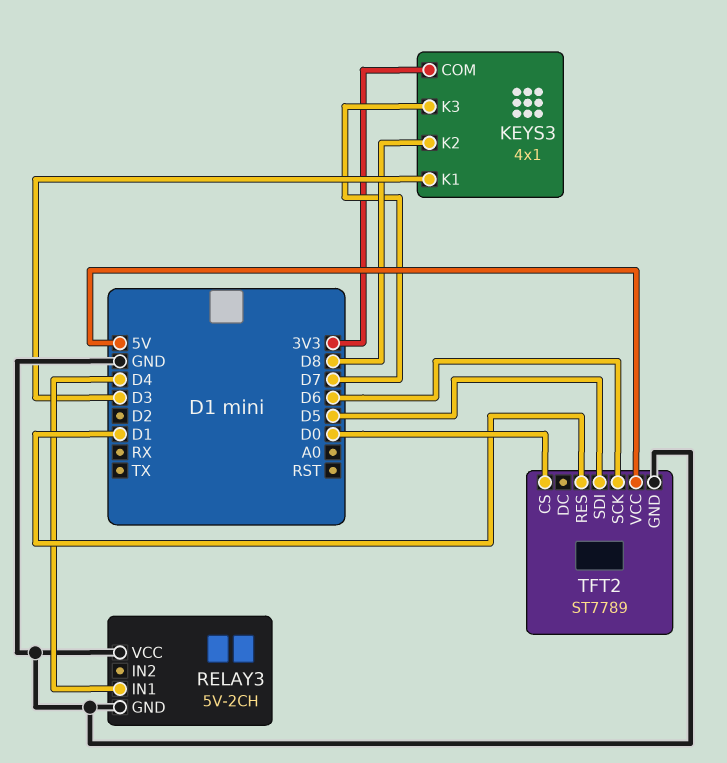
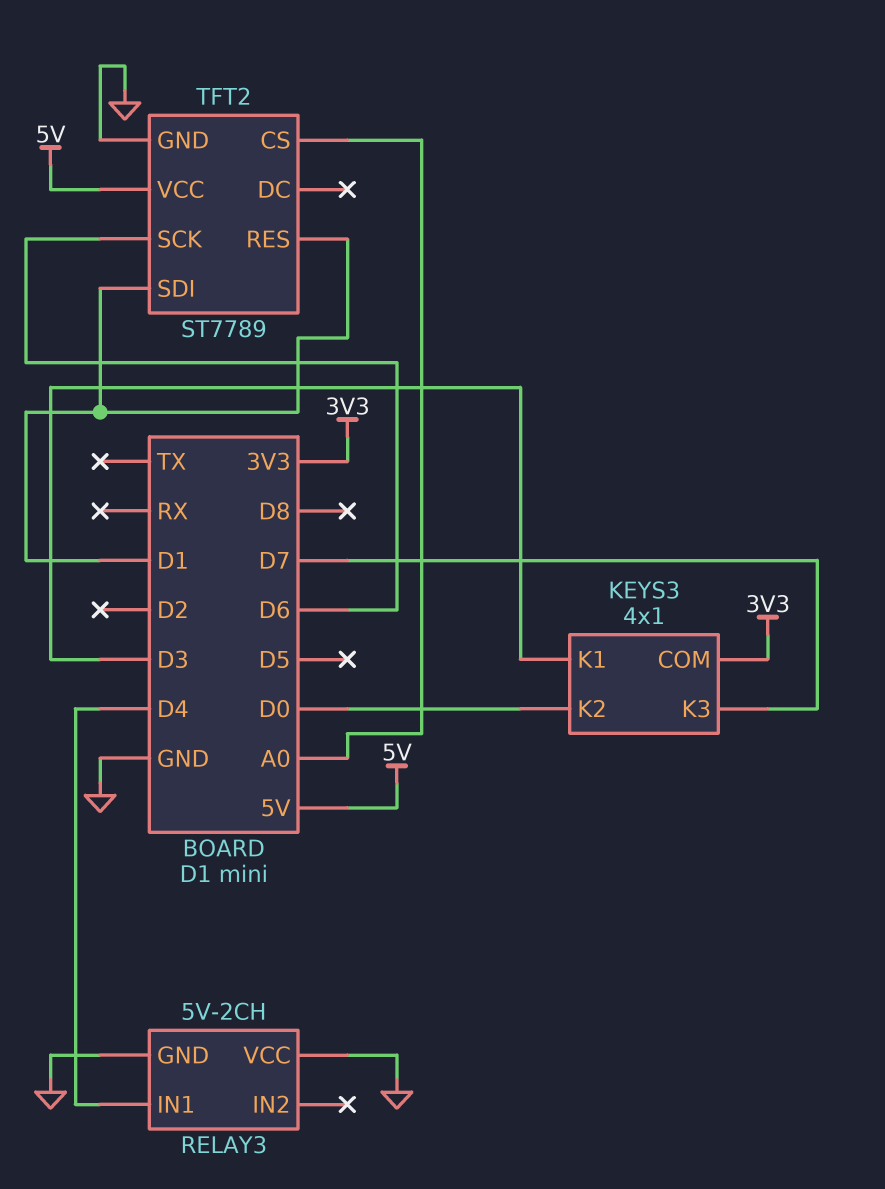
KEYS3 pin K2: D8 -> D0
TFT2 pin CS: D0 -> A0
TFT2 pin SDI: D5 -> D1

